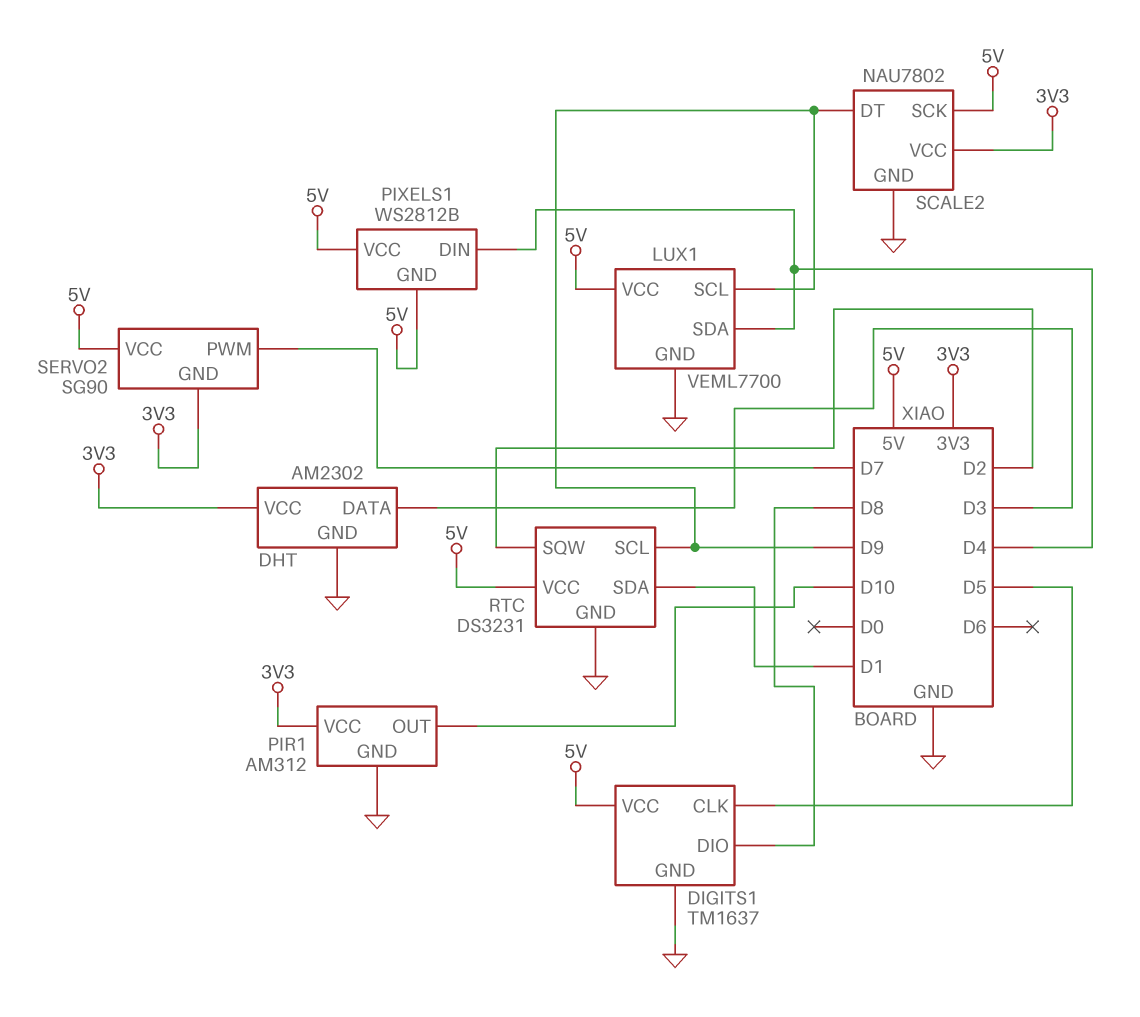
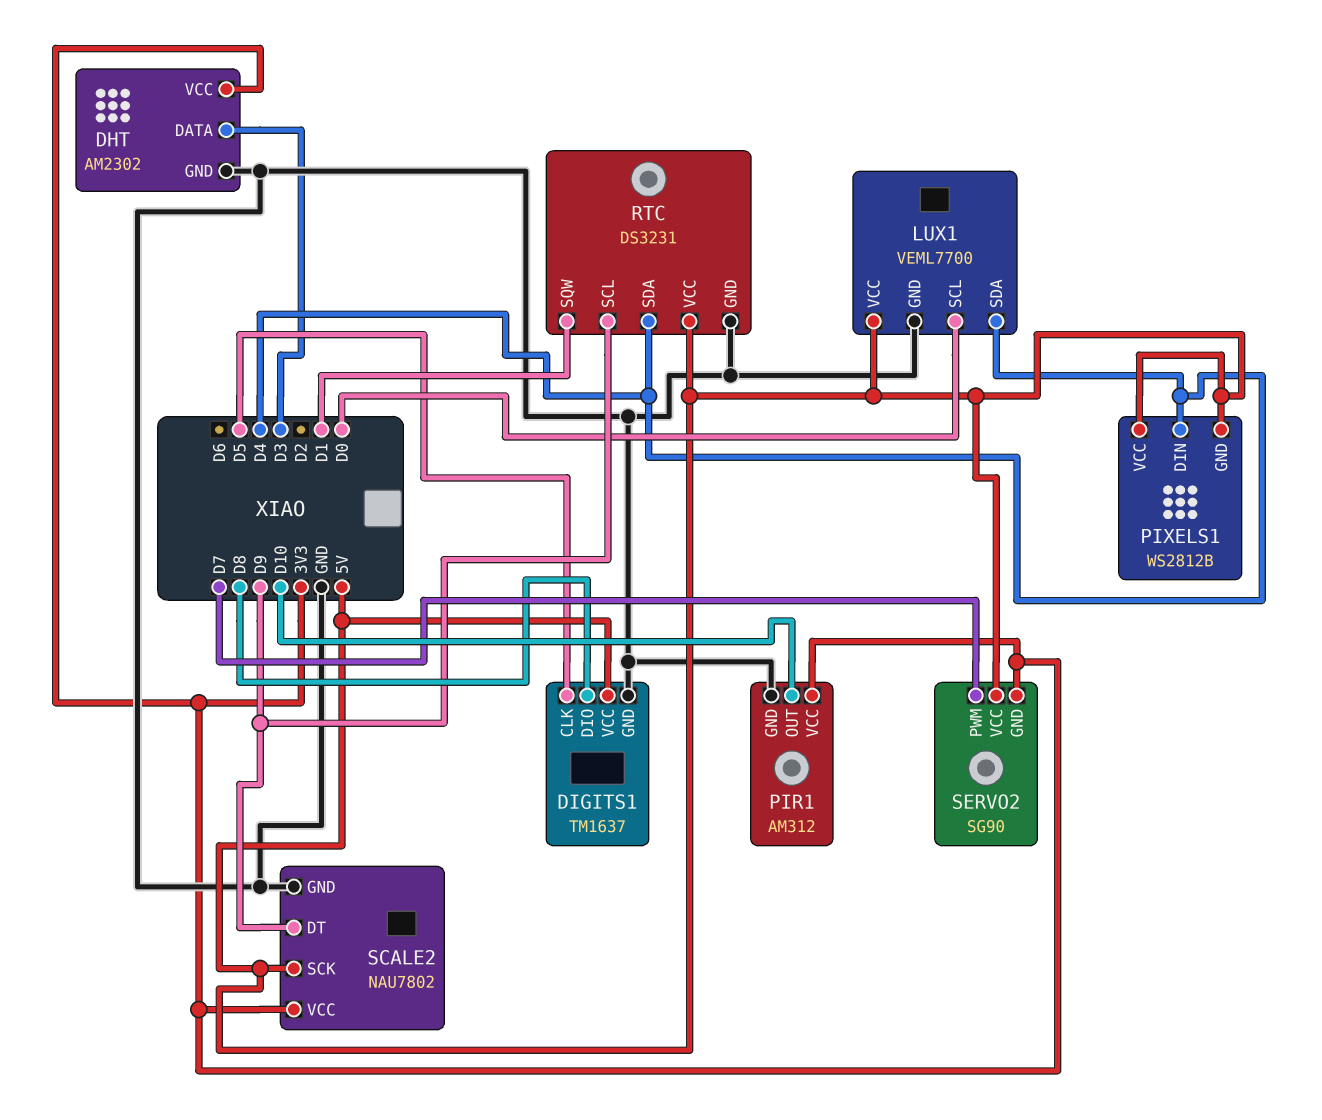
LUX1 pin SCL: D9 -> D0
RTC pin SDA: D1 -> D4
RTC pin SQW: D2 -> D1

